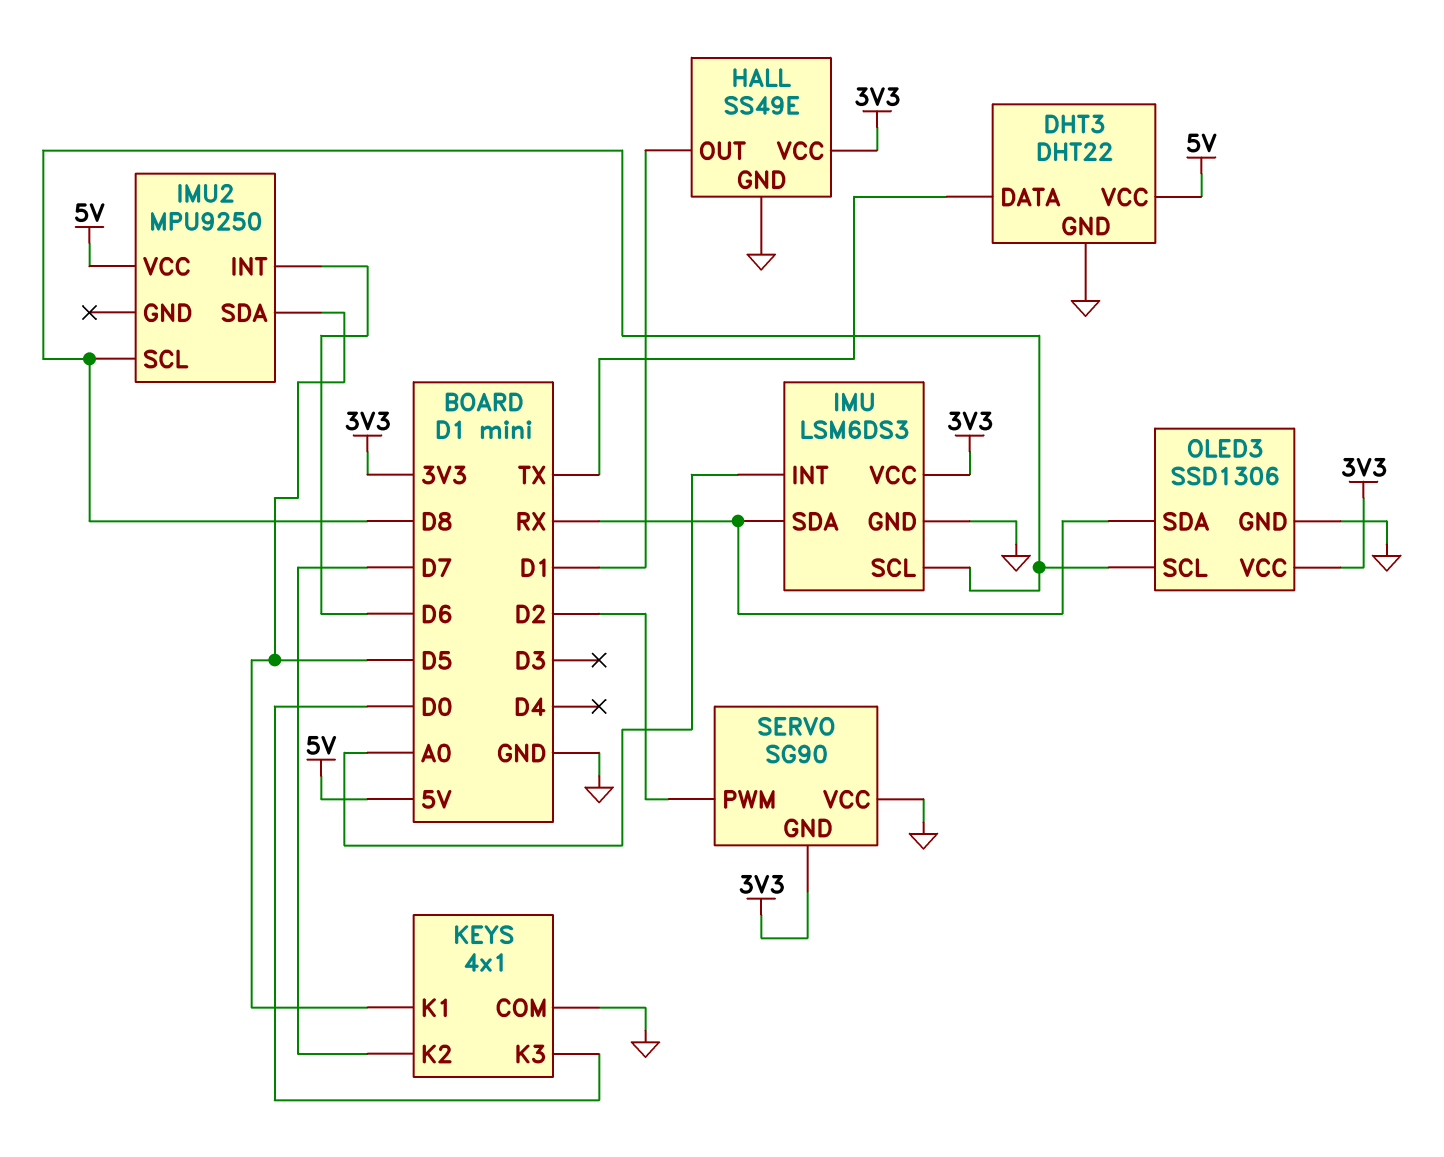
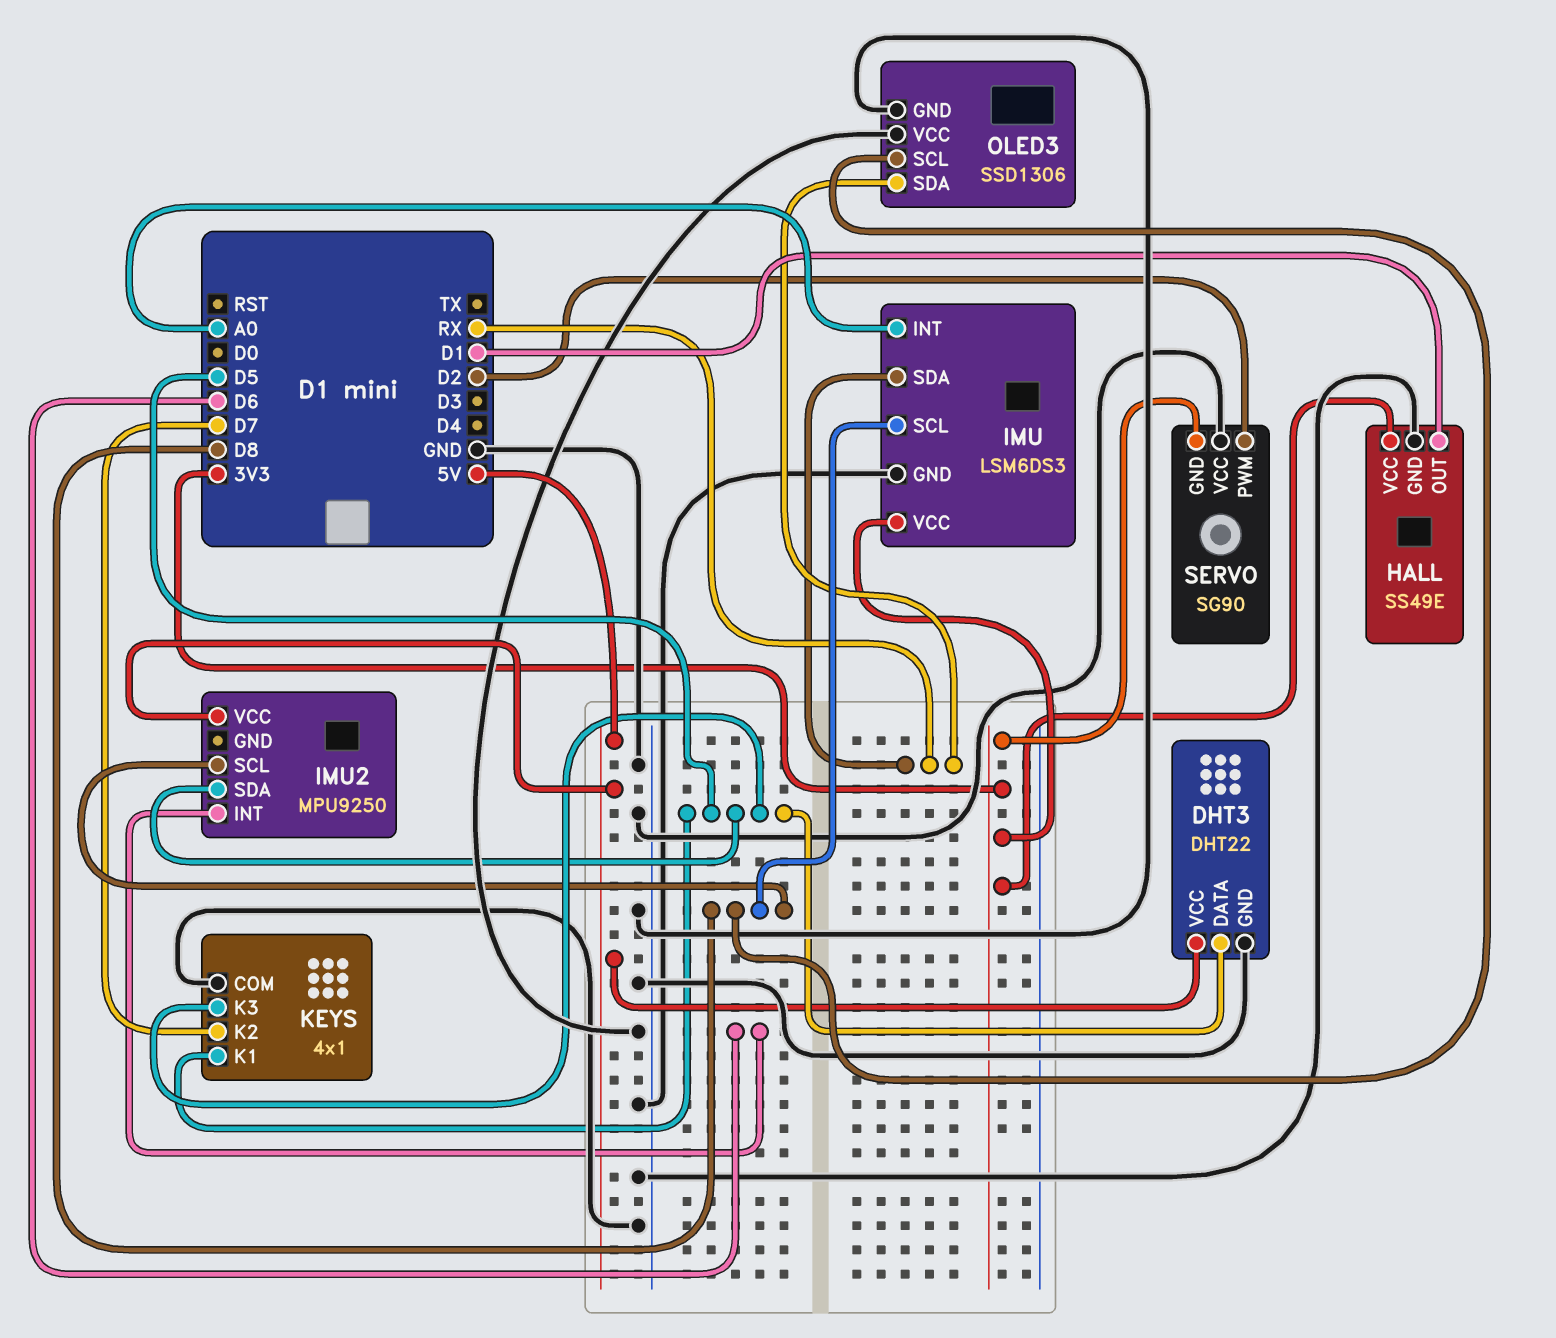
DHT3 pin DATA: TX -> D5
KEYS pin K3: D0 -> D5
OLED3 pin VCC: 3V3 -> GND

